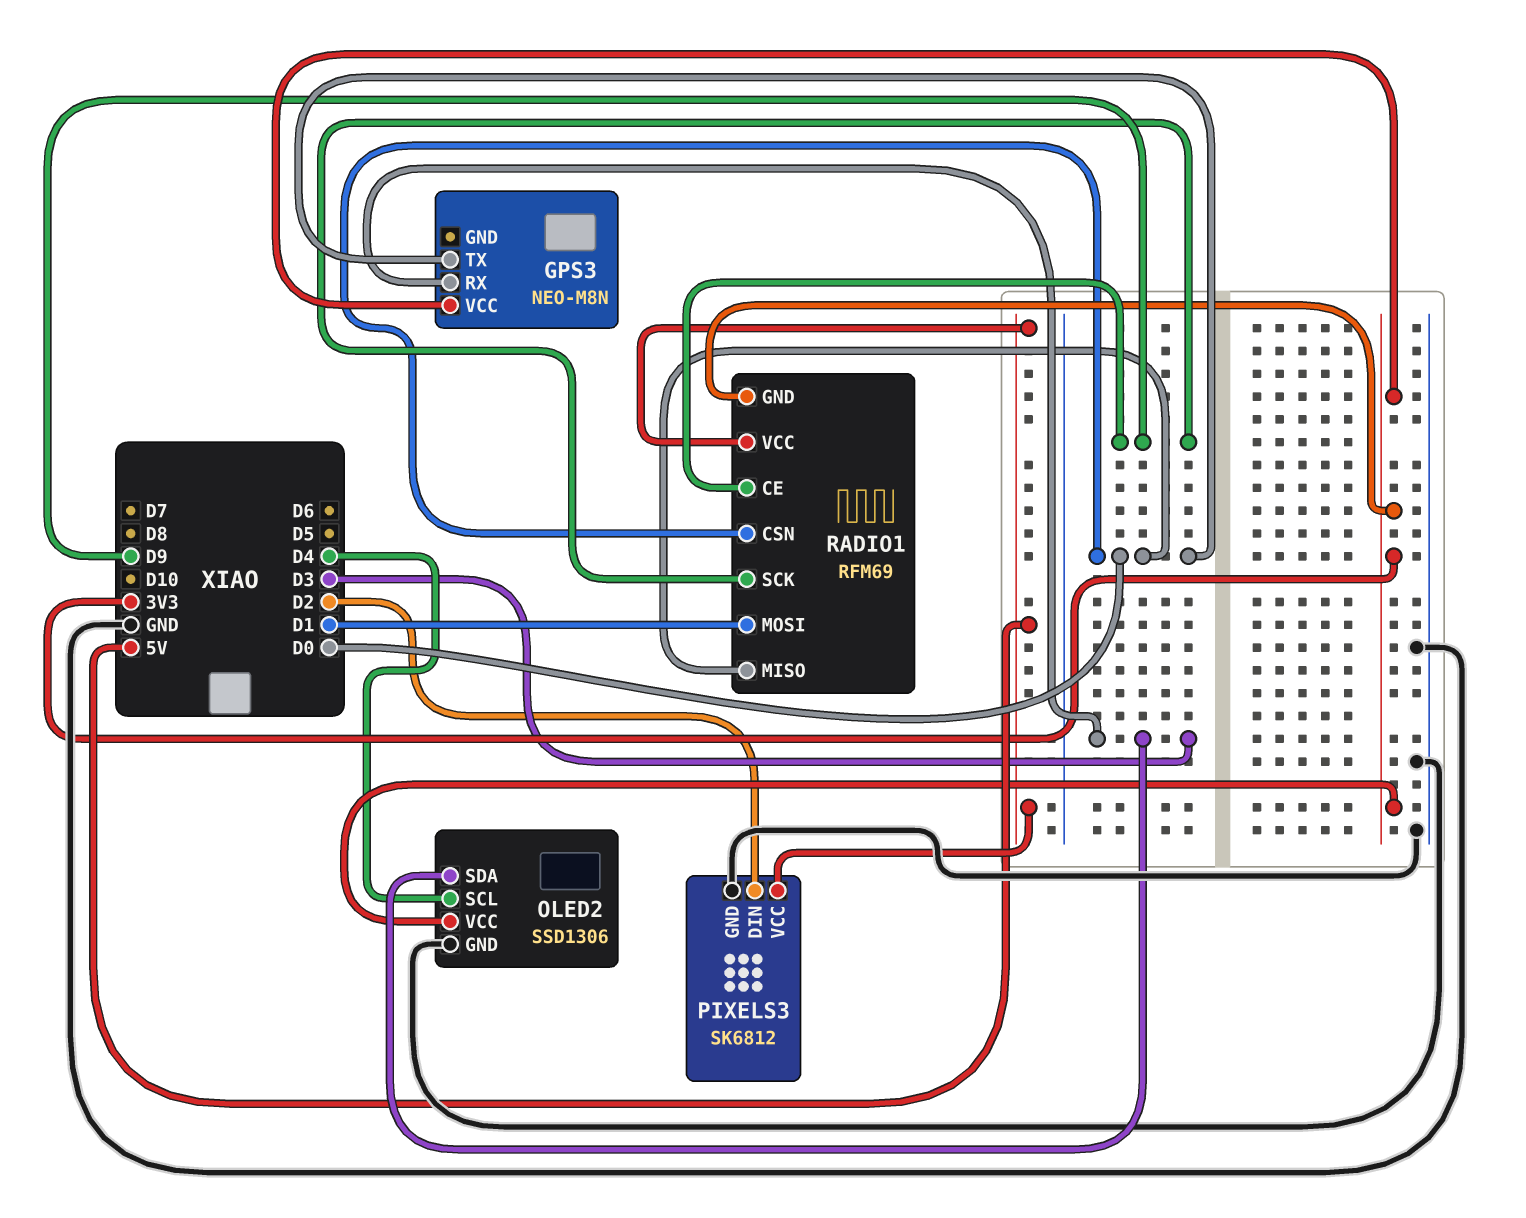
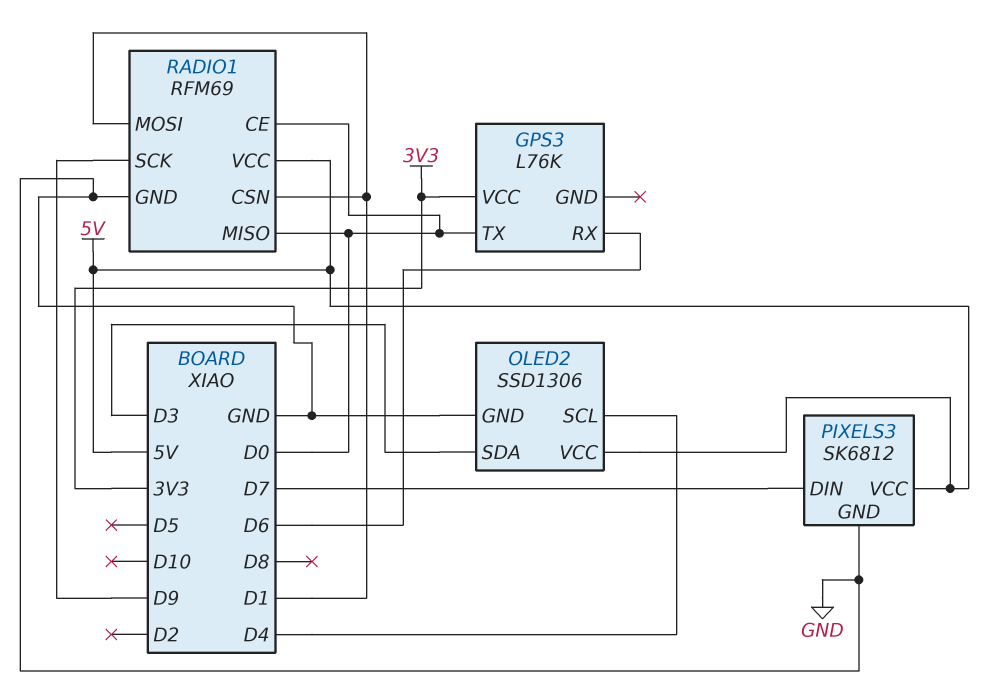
GPS3: NEO-M8N -> L76K
GPS3 pin RX: D3 -> D6
OLED2 pin VCC: 3V3 -> 5V
PIXELS3 pin DIN: D2 -> D7
RADIO1 pin CE: D9 -> D0
RADIO1 pin CSN: D0 -> D1
RADIO1 pin GND: 3V3 -> GND

